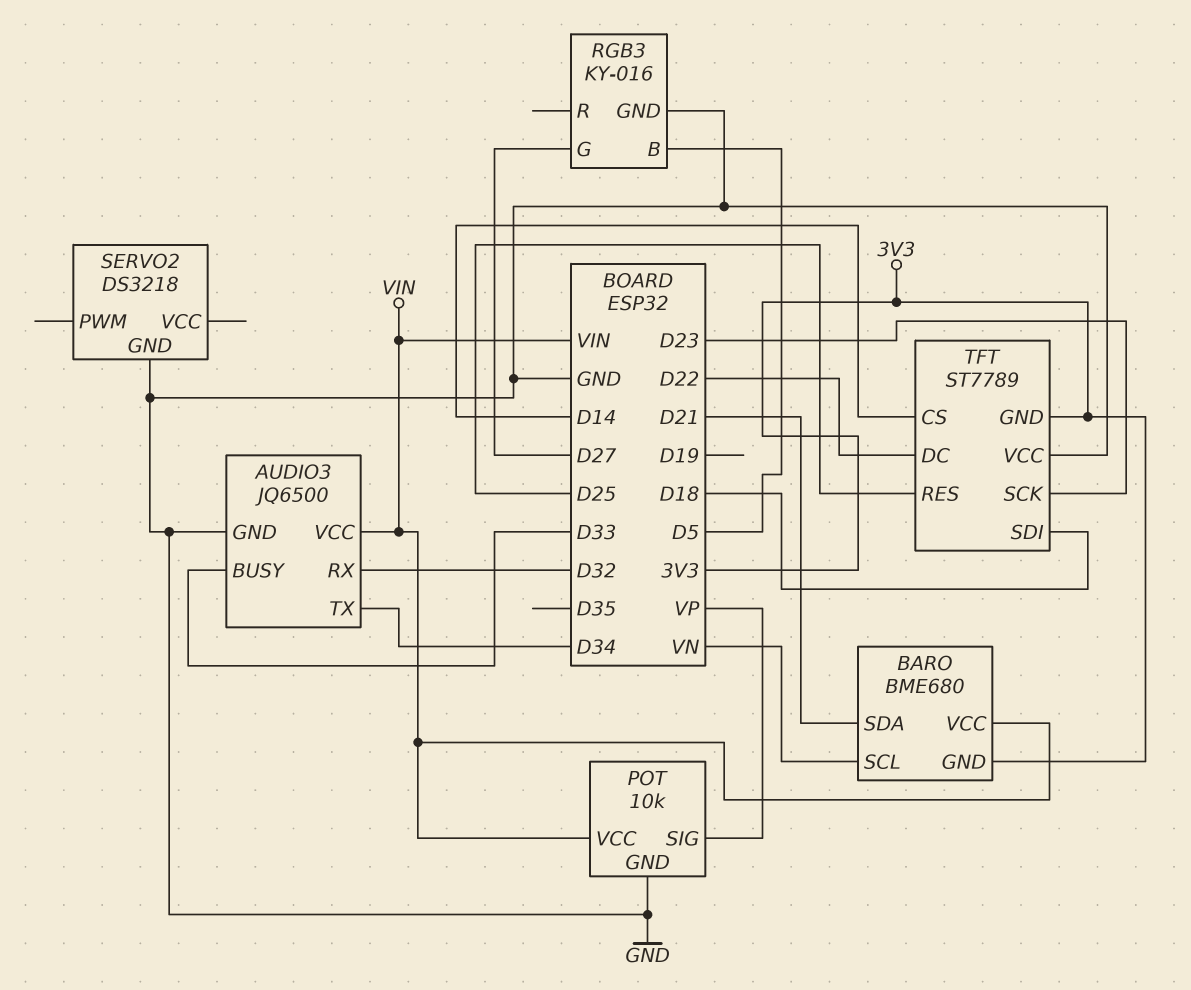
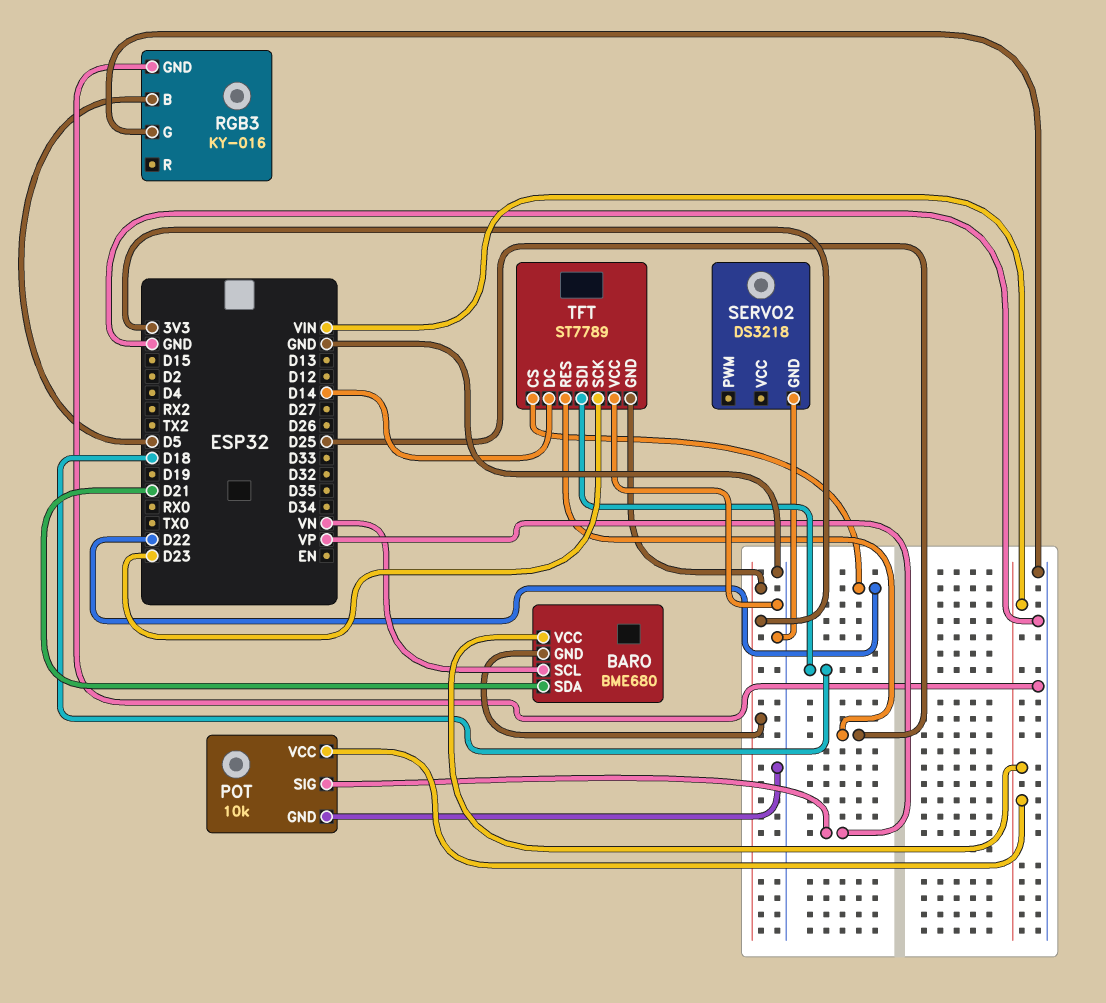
AUDIO3: JQ6500 -> none
AUDIO3 pin BUSY: D33 -> none
AUDIO3 pin GND: GND -> none
AUDIO3 pin RX: D32 -> none
AUDIO3 pin TX: D34 -> none
AUDIO3 pin VCC: VIN -> none
RGB3 pin G: D27 -> GND
TFT pin CS: D14 -> D22
TFT pin DC: D22 -> D14

